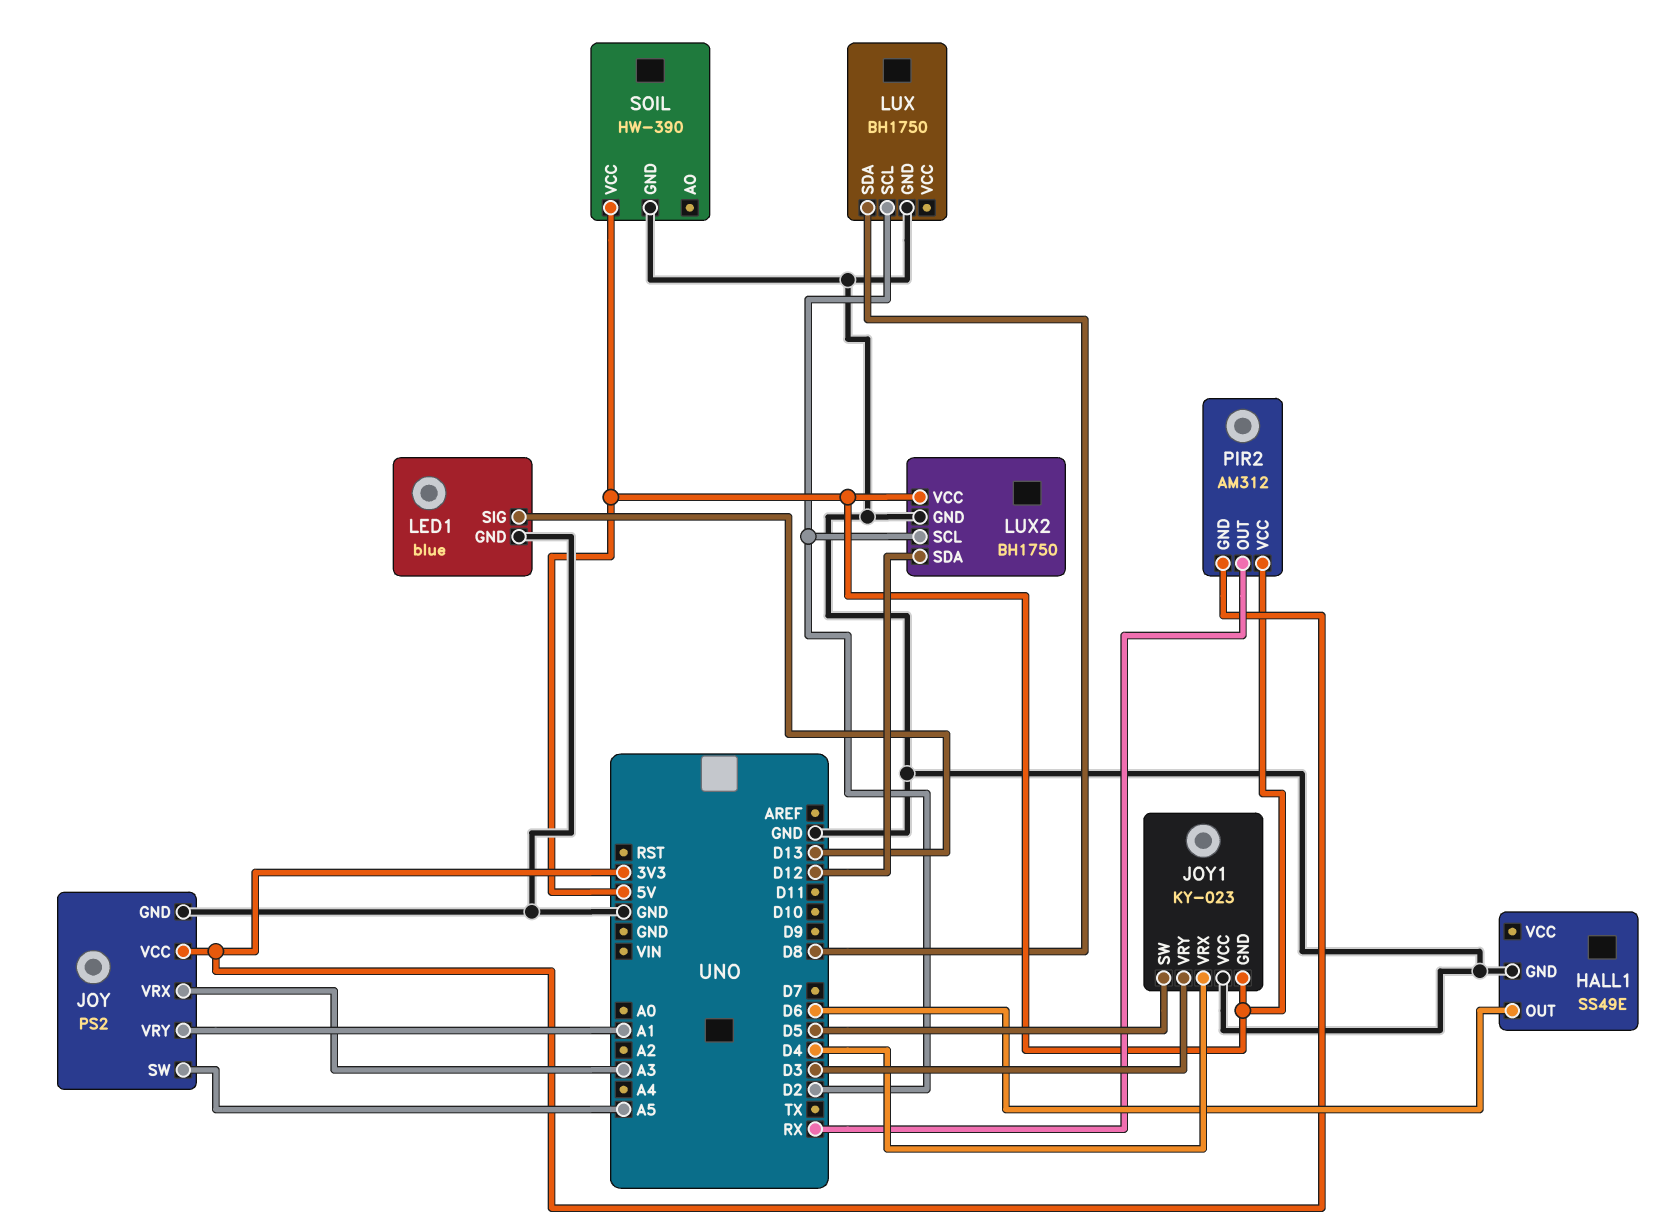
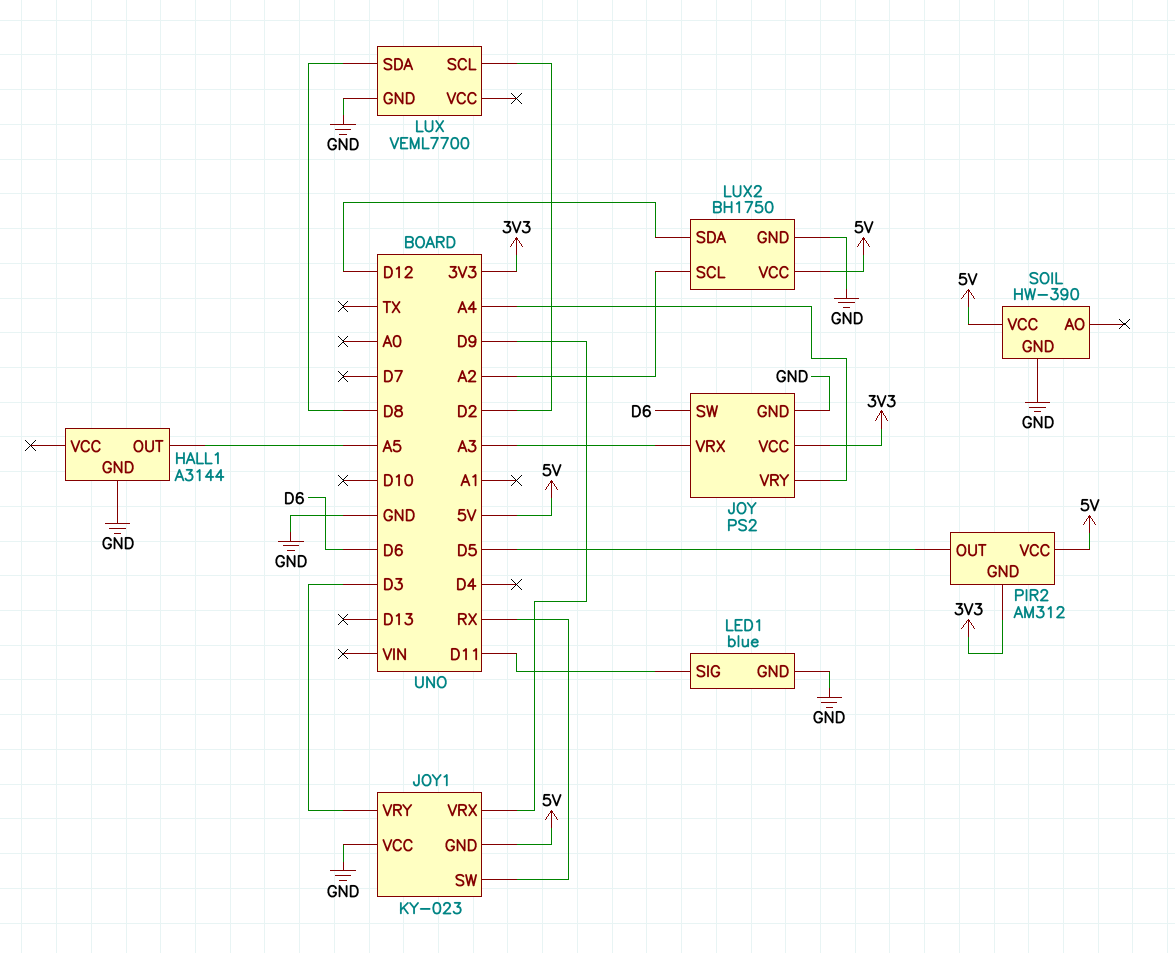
HALL1: SS49E -> A3144
HALL1 pin OUT: D6 -> A5
JOY pin SW: A5 -> D6
JOY pin VRY: A1 -> A4
JOY1 pin SW: D5 -> RX
JOY1 pin VRX: D4 -> D9
LED1 pin SIG: D13 -> D11
LUX: BH1750 -> VEML7700
LUX2 pin SCL: D2 -> A2
PIR2 pin OUT: RX -> D5

